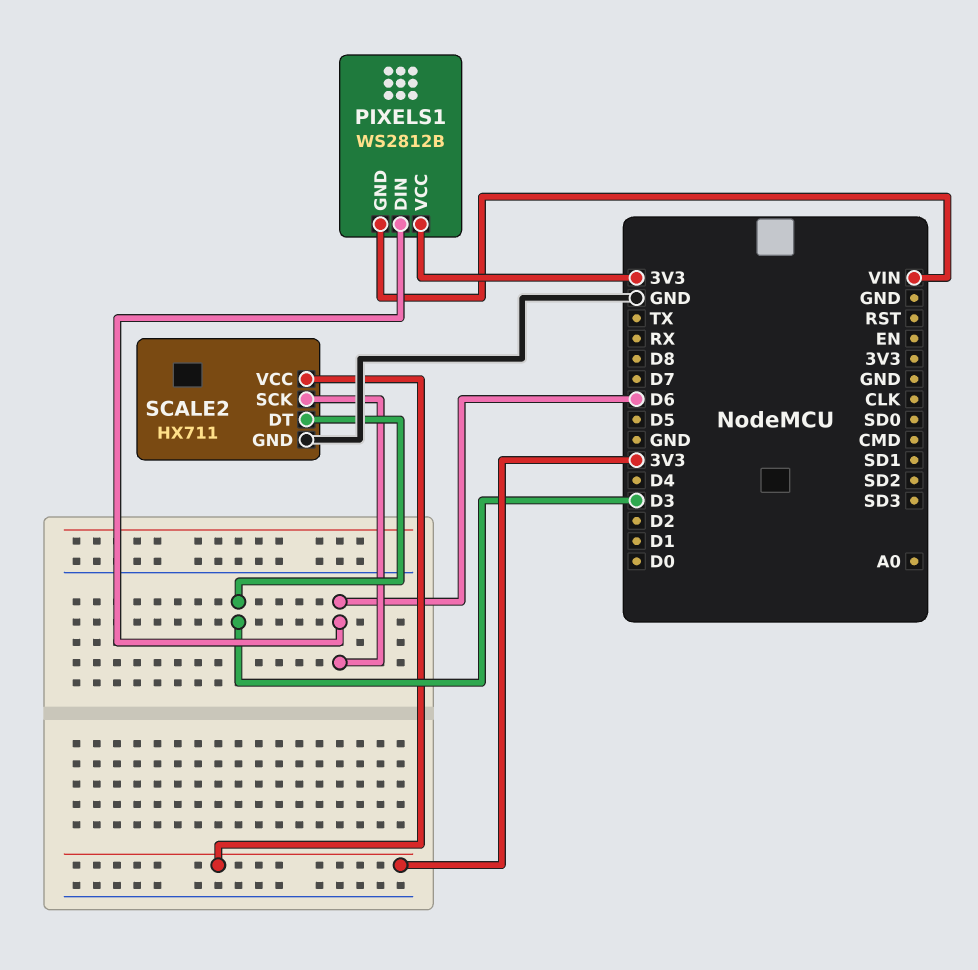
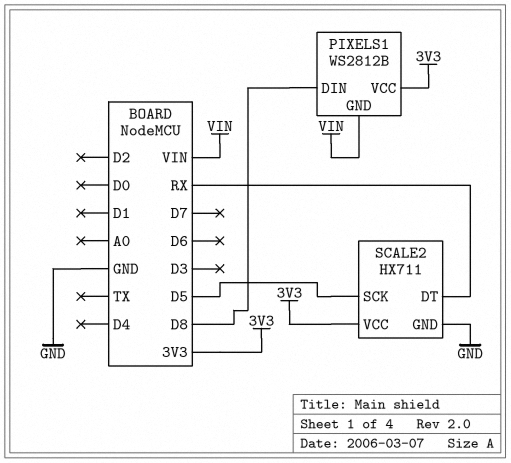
PIXELS1 pin DIN: D6 -> D8
SCALE2 pin DT: D3 -> RX
SCALE2 pin SCK: D6 -> D5

